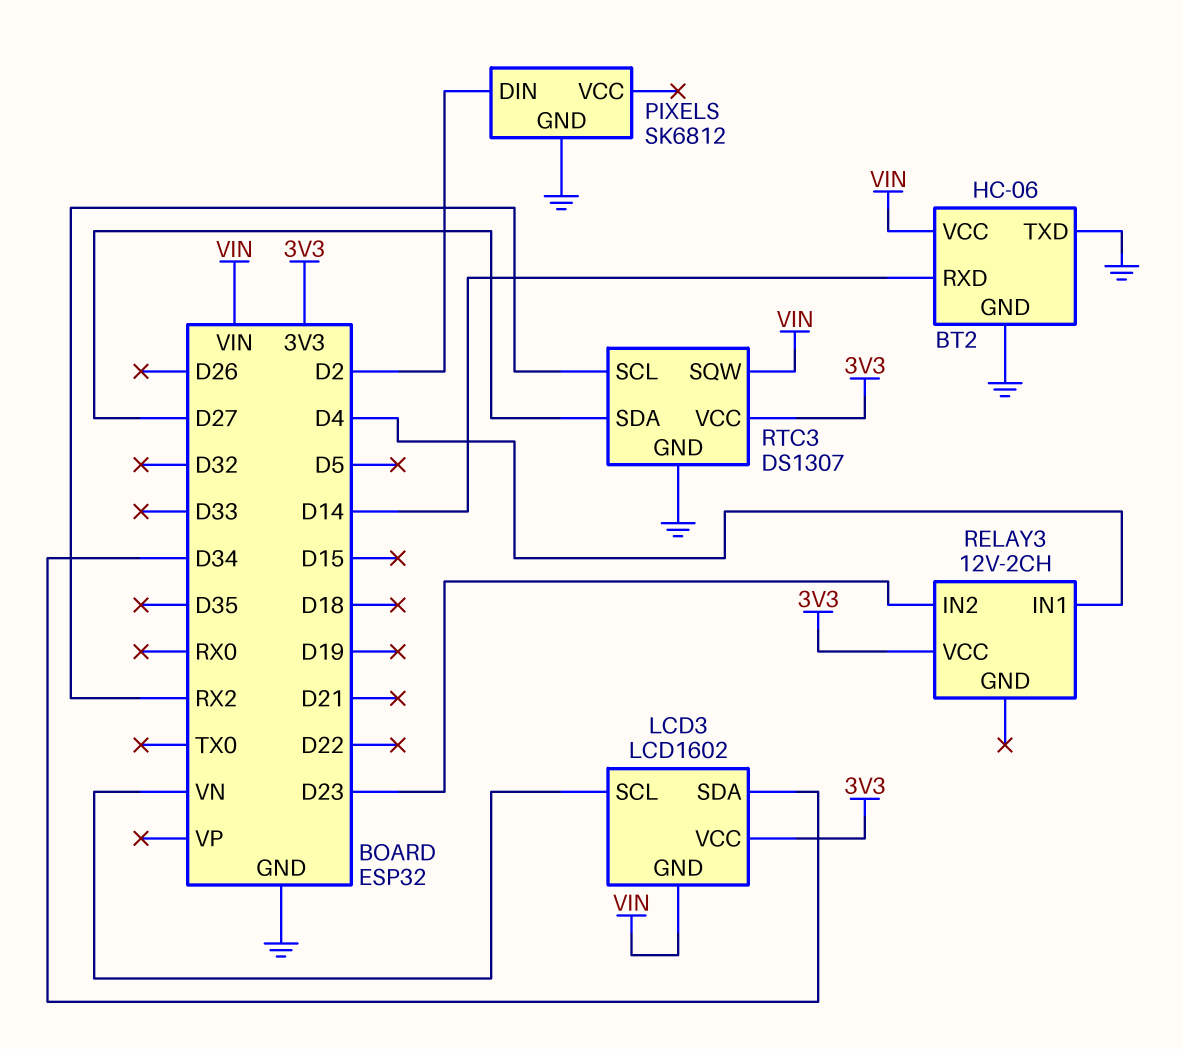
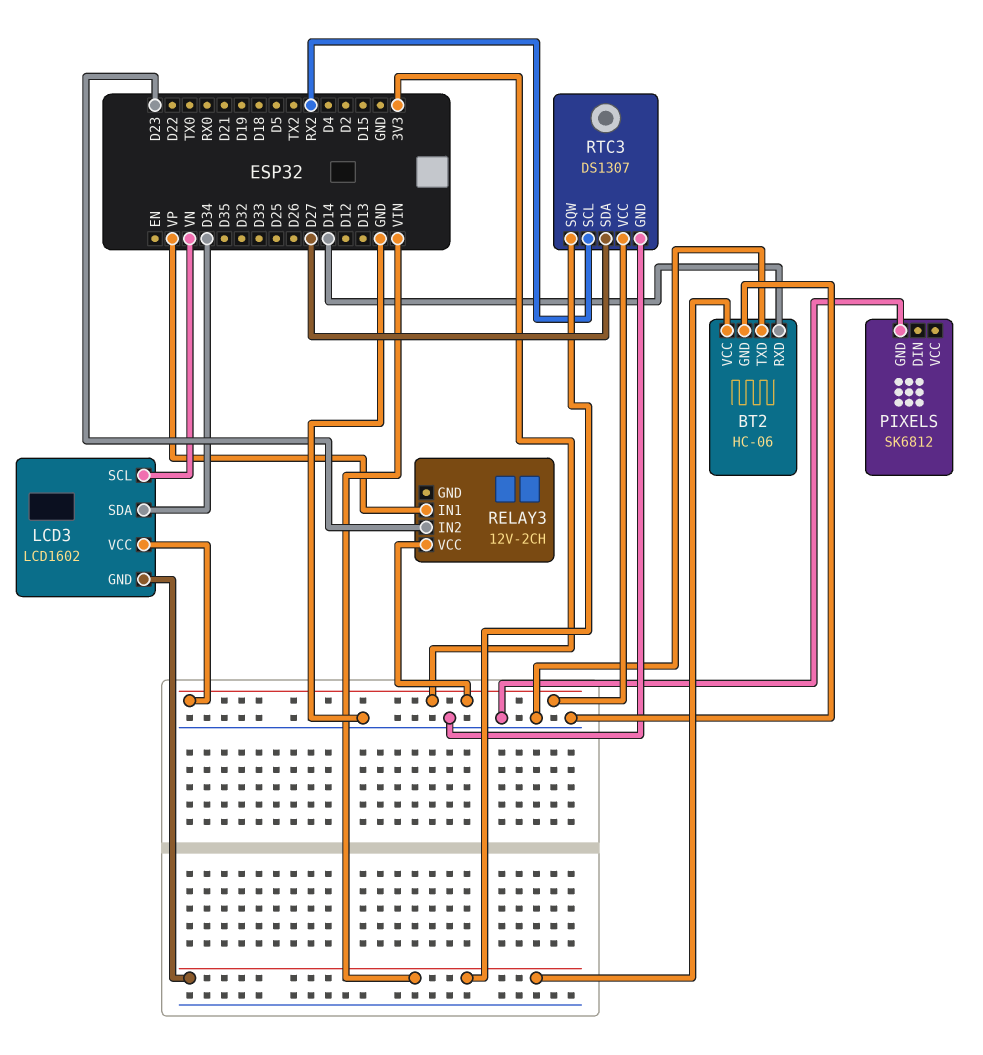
PIXELS pin DIN: D2 -> none
RELAY3 pin IN1: D4 -> VP

